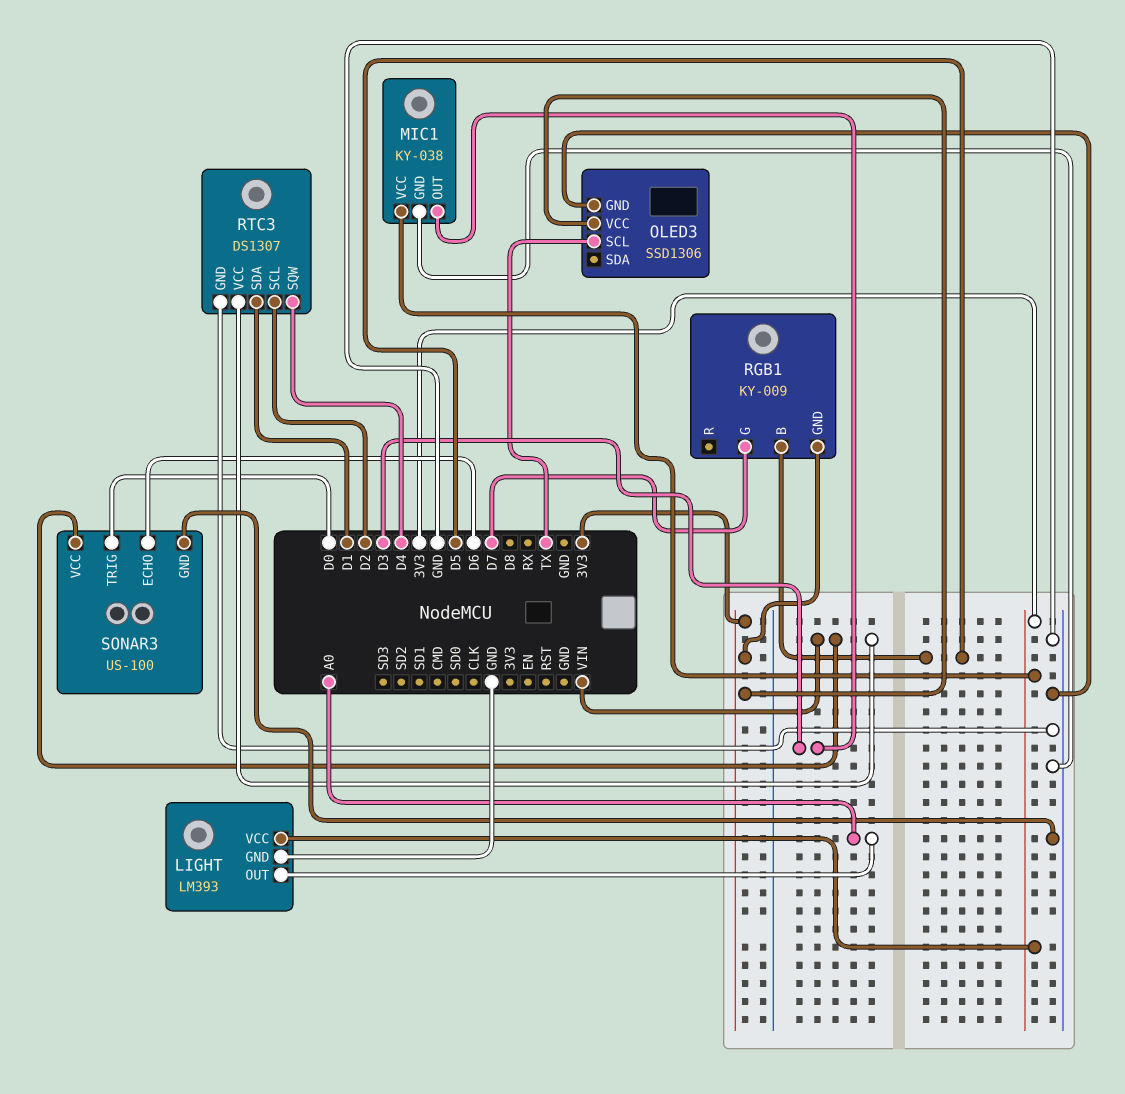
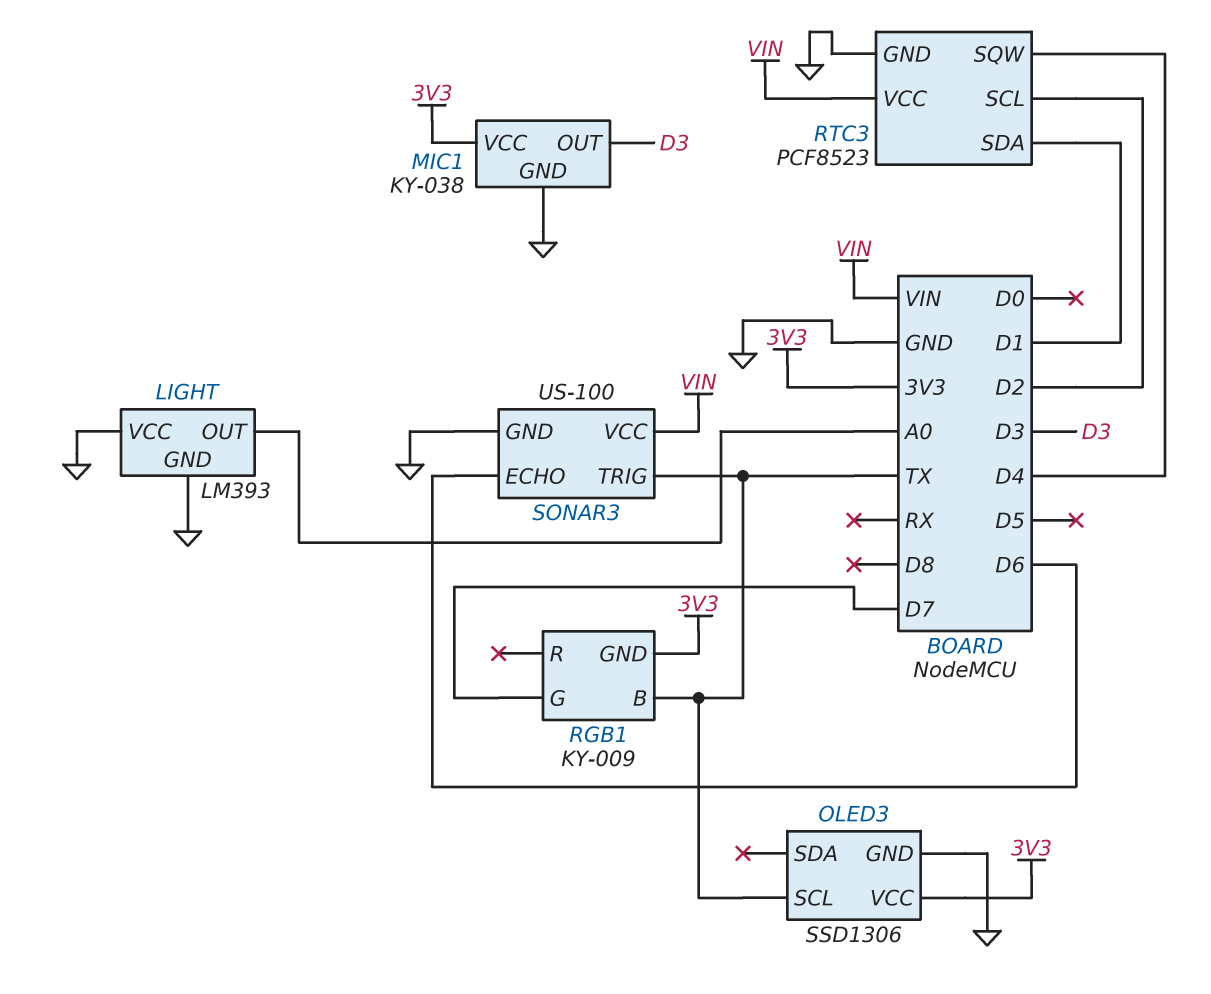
LIGHT pin VCC: 3V3 -> GND
RGB1 pin B: D5 -> TX
RTC3: DS1307 -> PCF8523
SONAR3 pin TRIG: D0 -> TX

